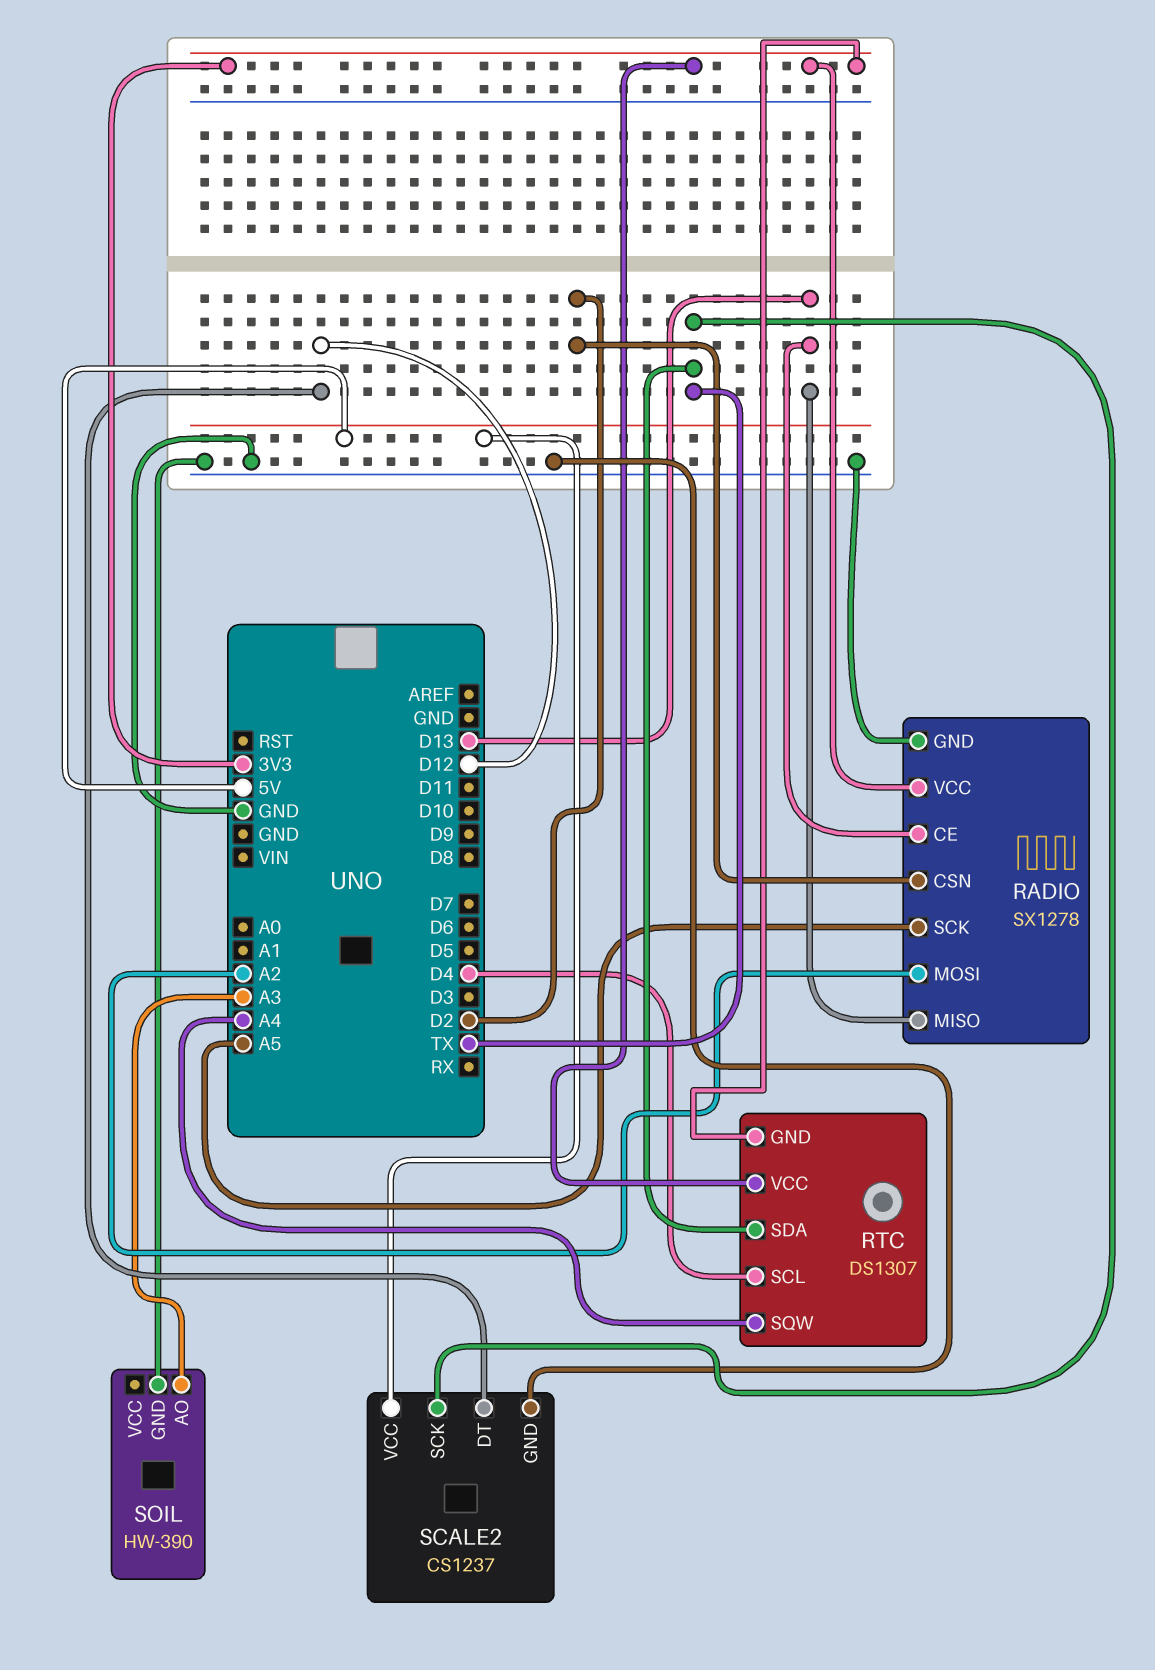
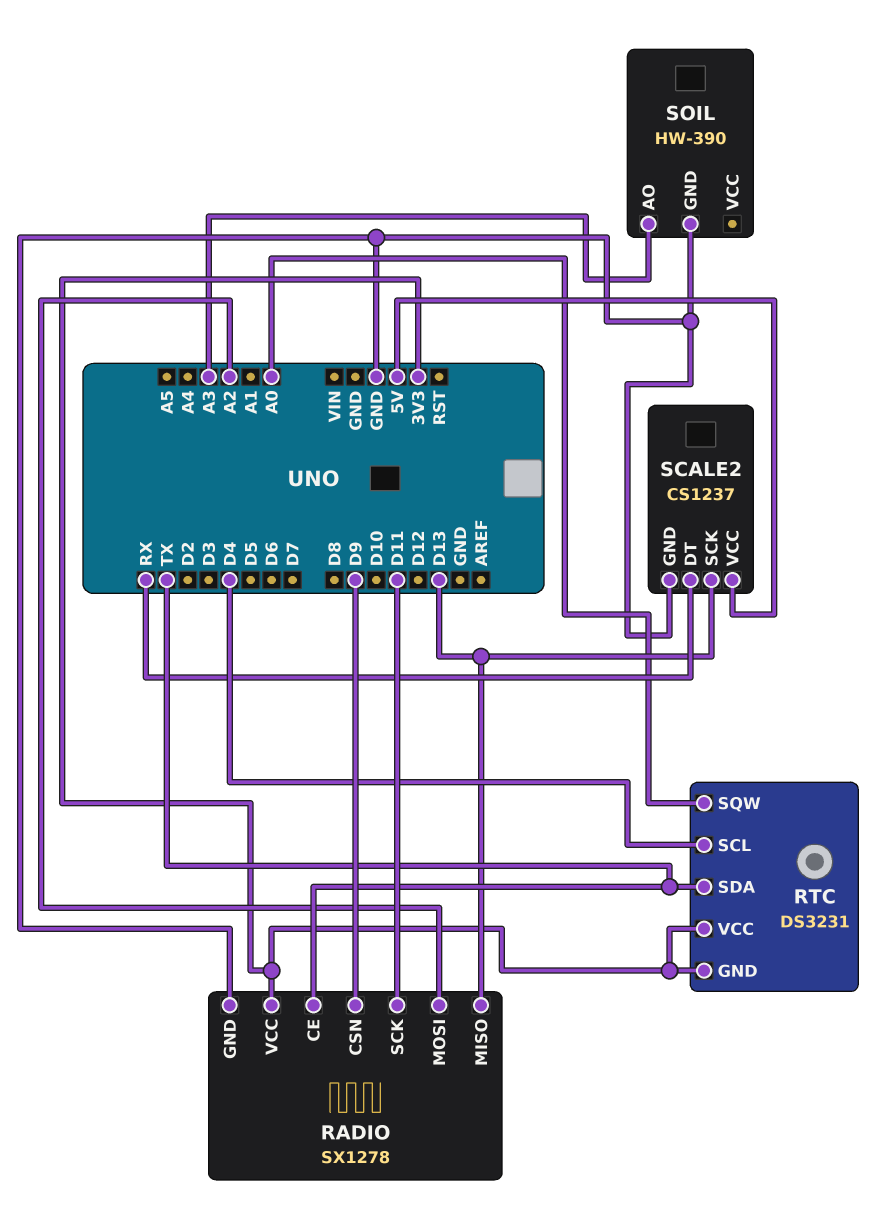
RADIO pin CE: D13 -> TX
RADIO pin CSN: D2 -> D9
RADIO pin SCK: A5 -> D11
RTC: DS1307 -> DS3231
RTC pin SQW: A4 -> A0
SCALE2 pin DT: D12 -> RX
SCALE2 pin SCK: TX -> D13

